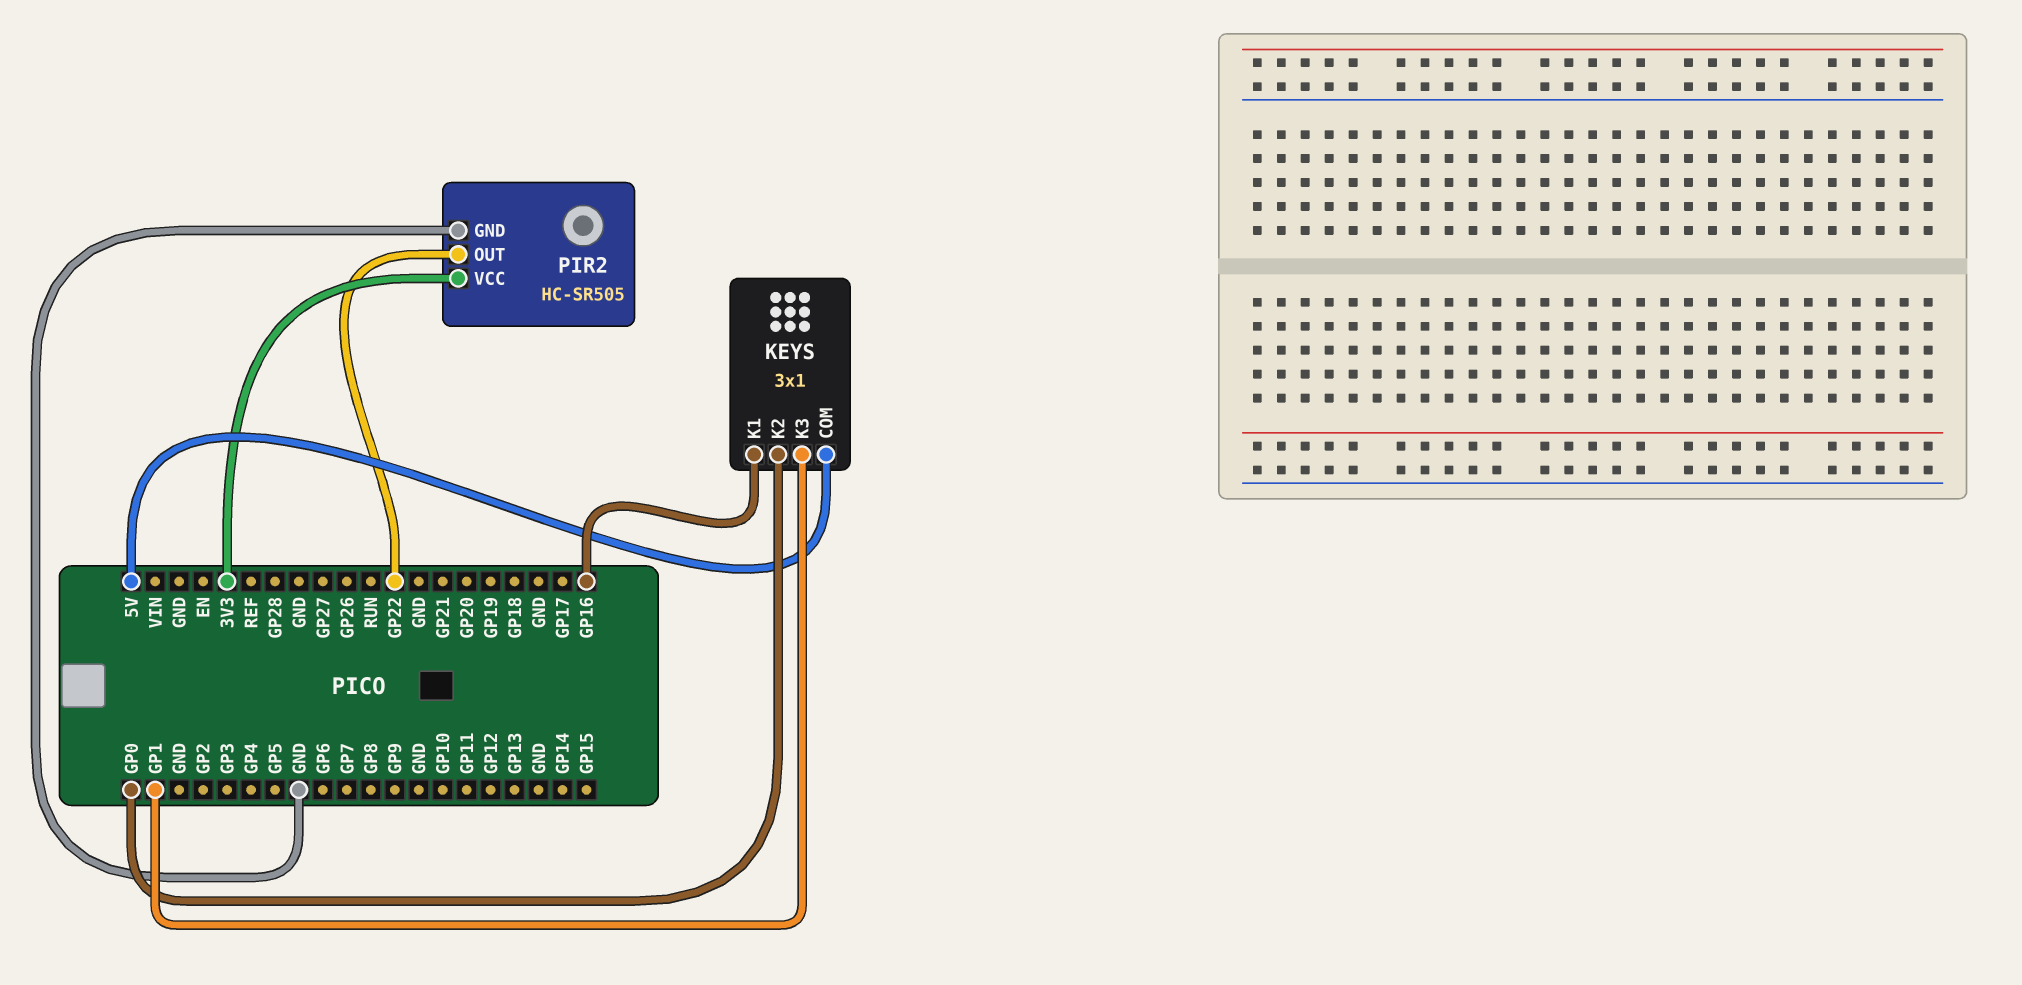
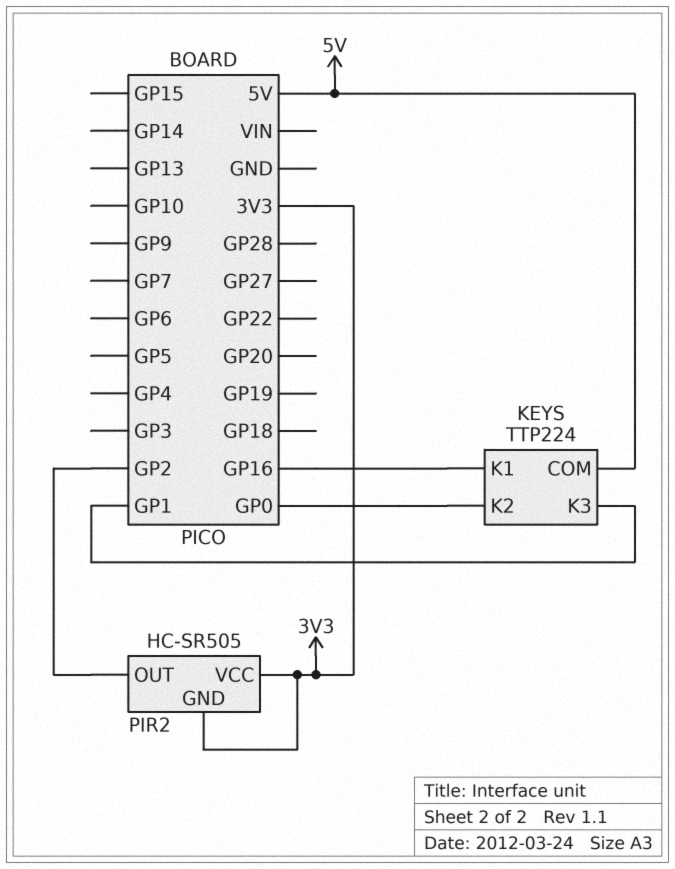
KEYS: 3x1 -> TTP224
PIR2 pin GND: GND -> 3V3
PIR2 pin OUT: GP22 -> GP2

